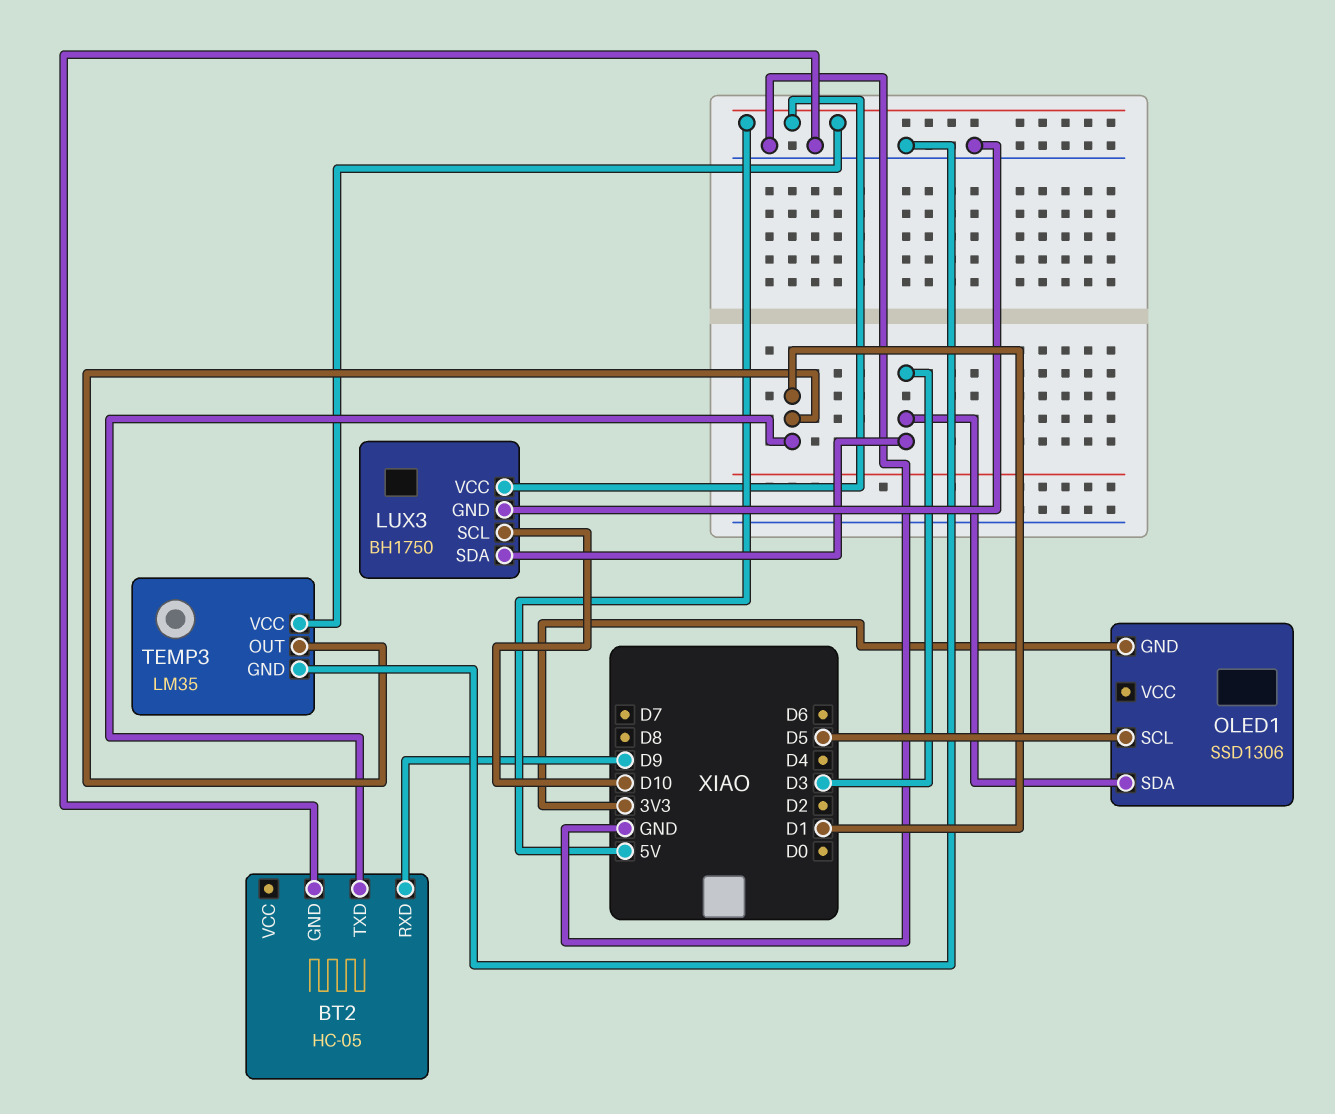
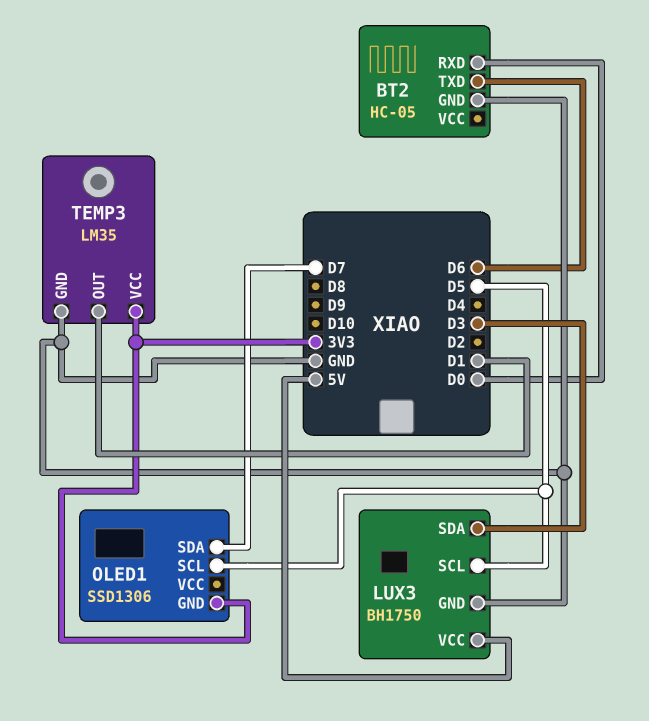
BT2 pin RXD: D9 -> D0
BT2 pin TXD: D1 -> D6
LUX3 pin SCL: D10 -> D5
OLED1 pin SDA: D3 -> D7
TEMP3 pin VCC: 5V -> 3V3

